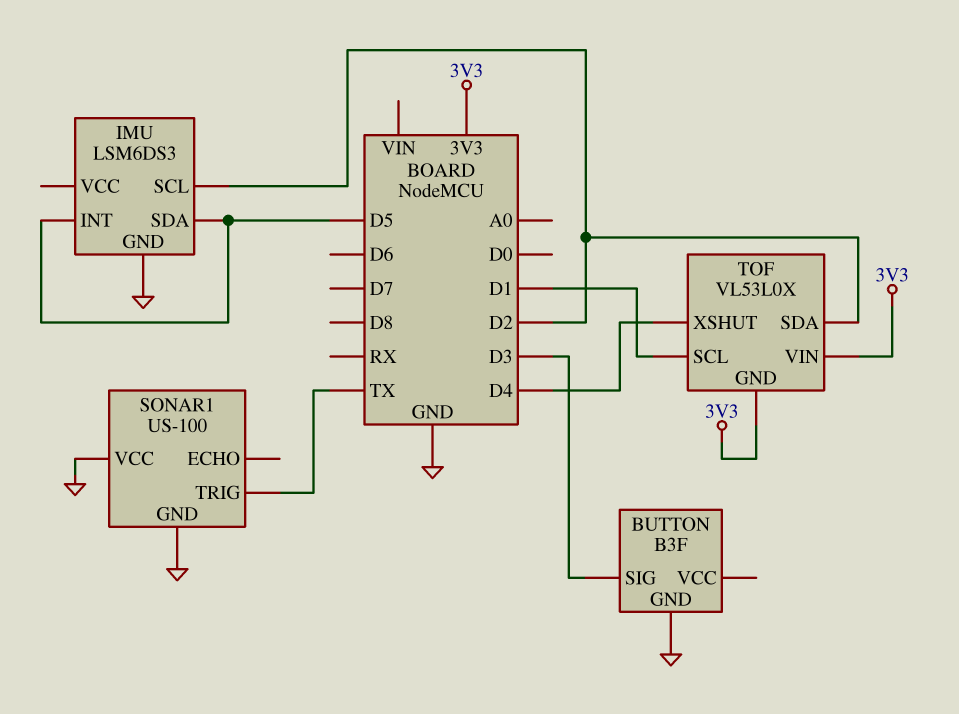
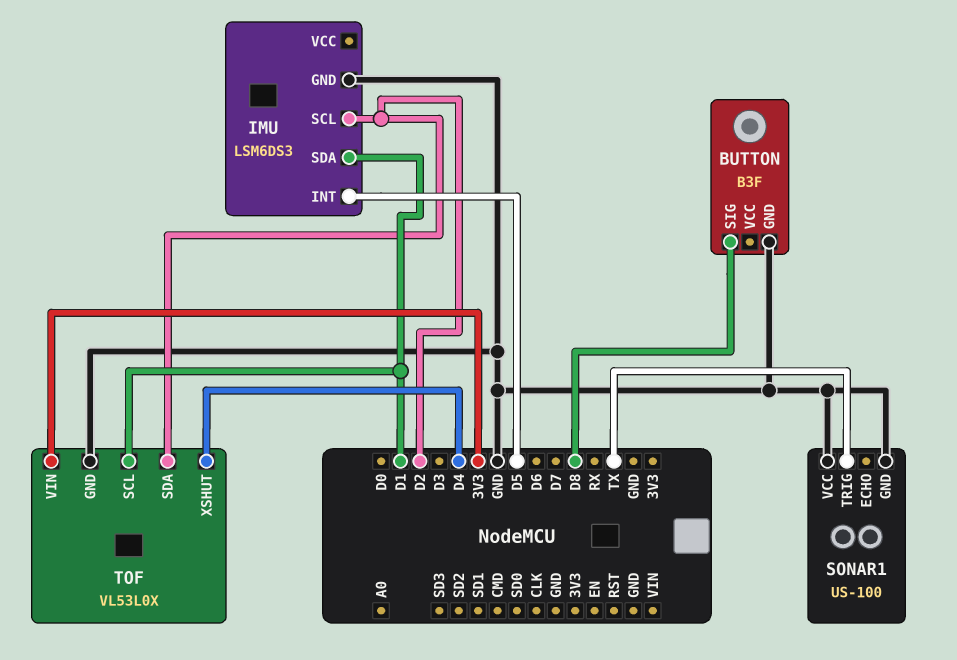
BUTTON pin SIG: D3 -> D8
IMU pin SDA: D5 -> D1
TOF pin GND: 3V3 -> GND

